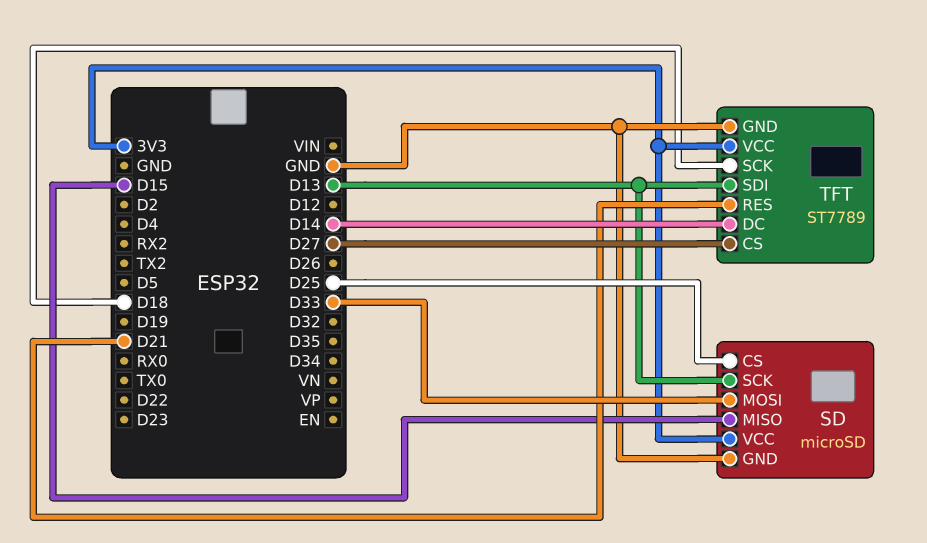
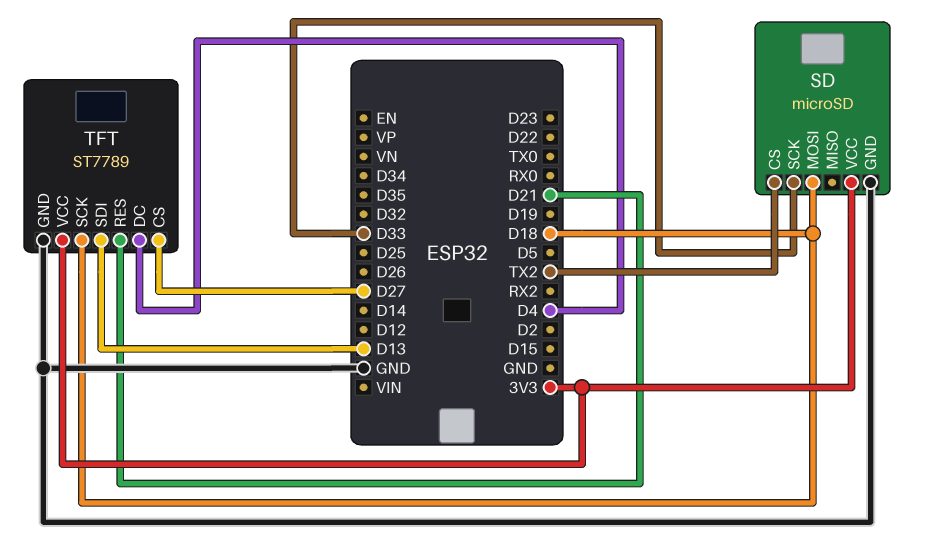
SD pin CS: D25 -> TX2
SD pin MISO: D15 -> none
SD pin MOSI: D33 -> D18
SD pin SCK: D13 -> D33
TFT pin DC: D14 -> D4

